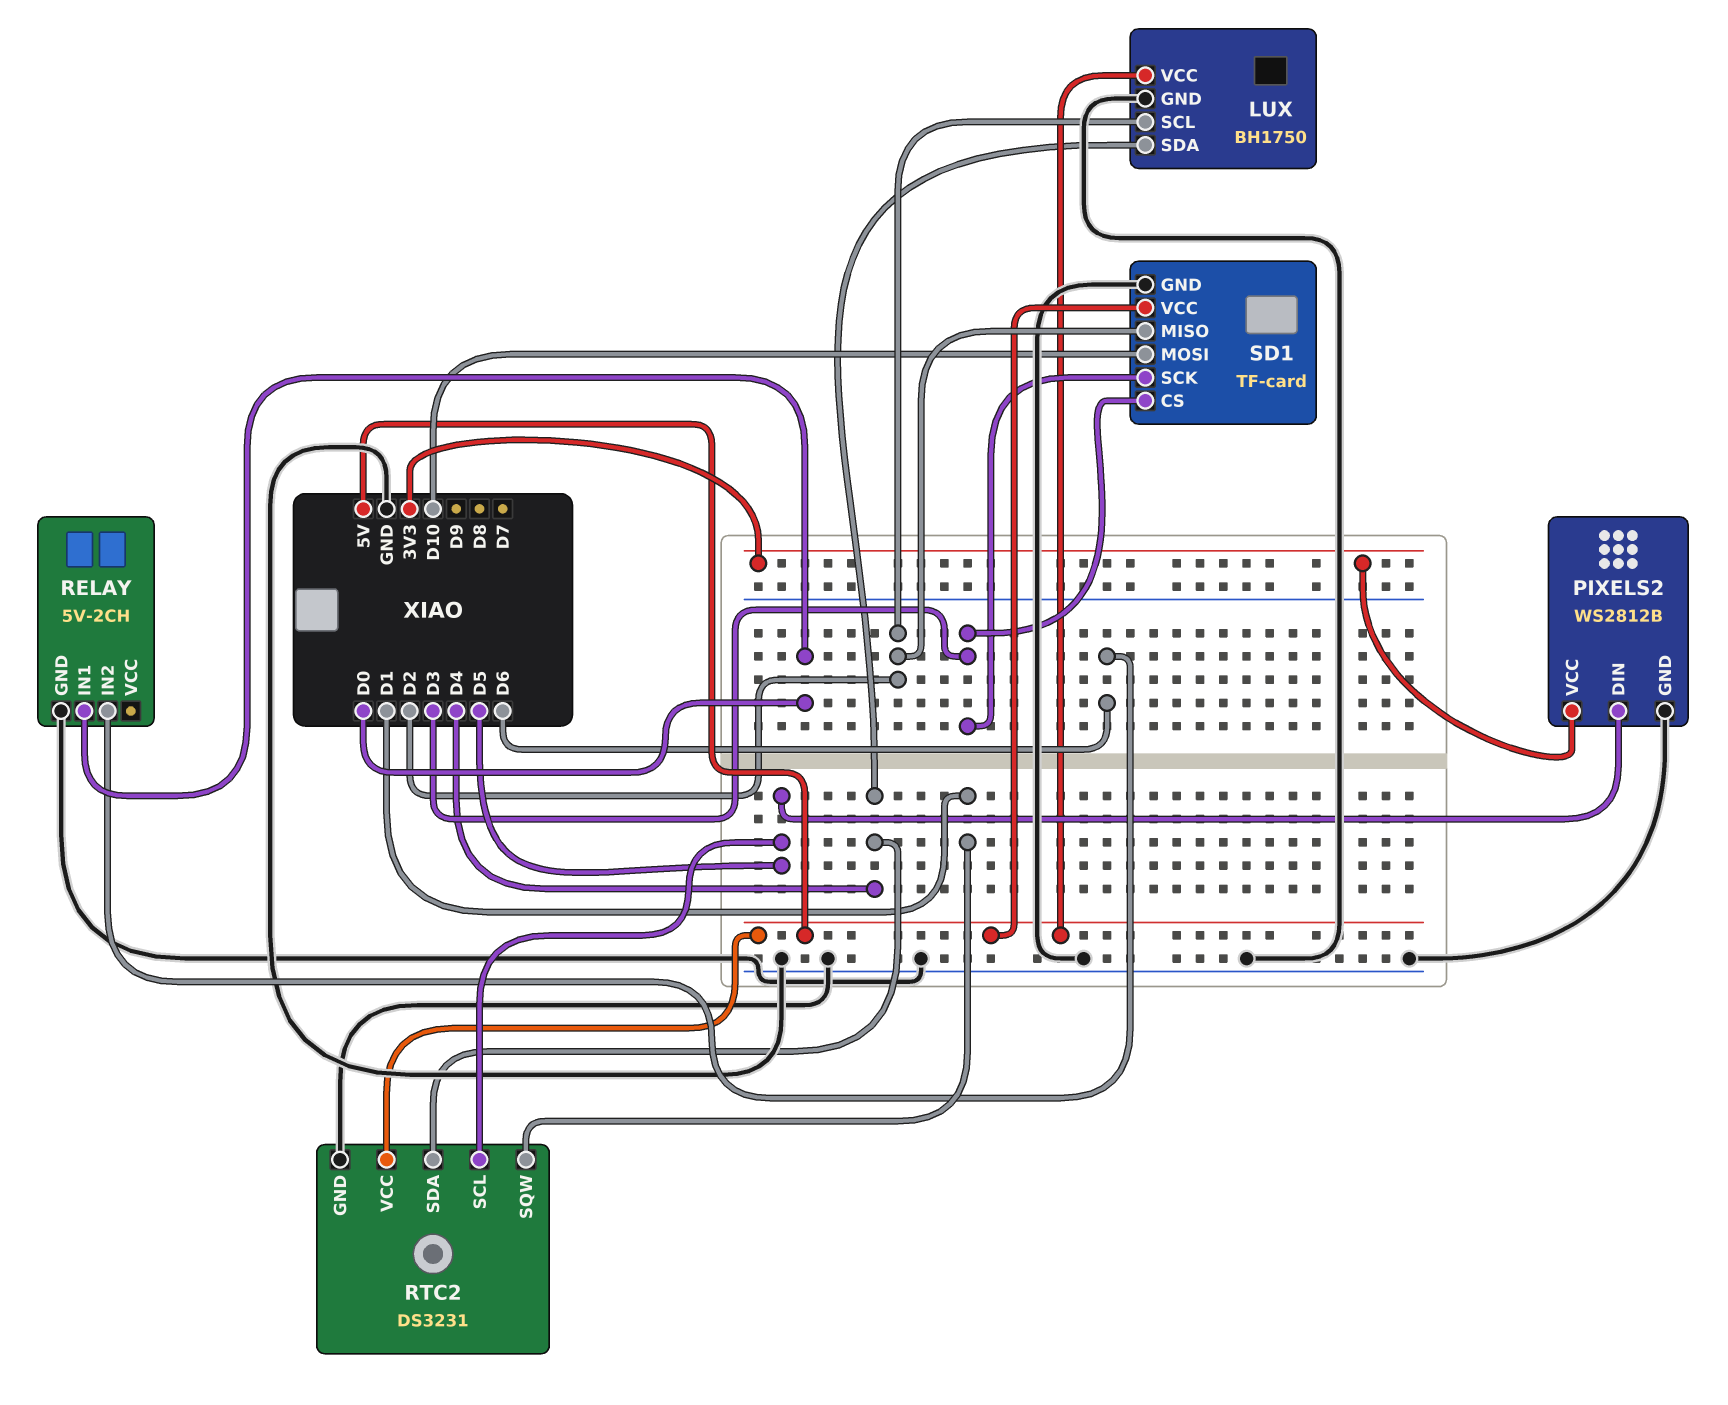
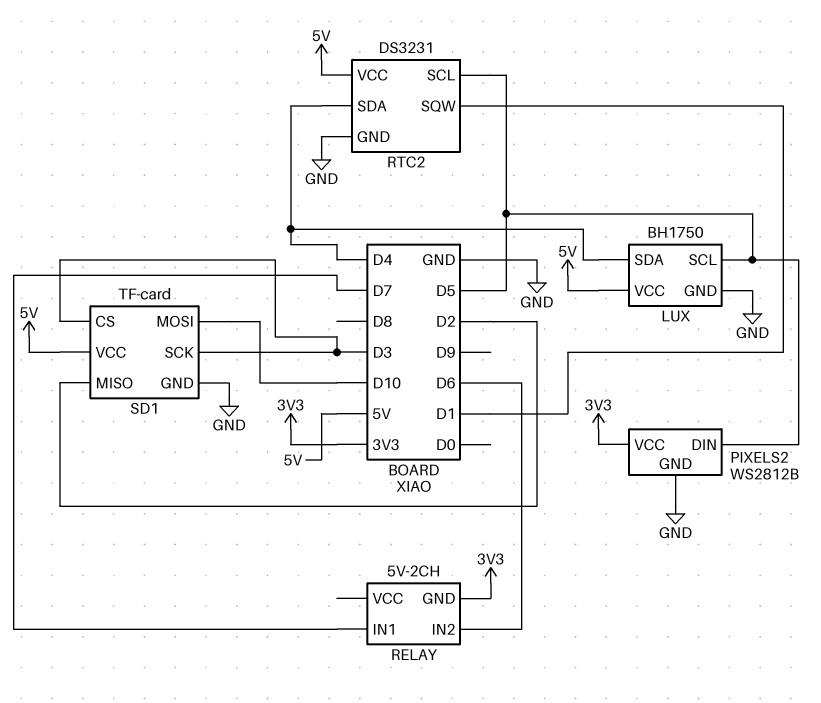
LUX pin SCL: D2 -> D5
RELAY pin GND: GND -> 3V3
RELAY pin IN1: D0 -> D7

